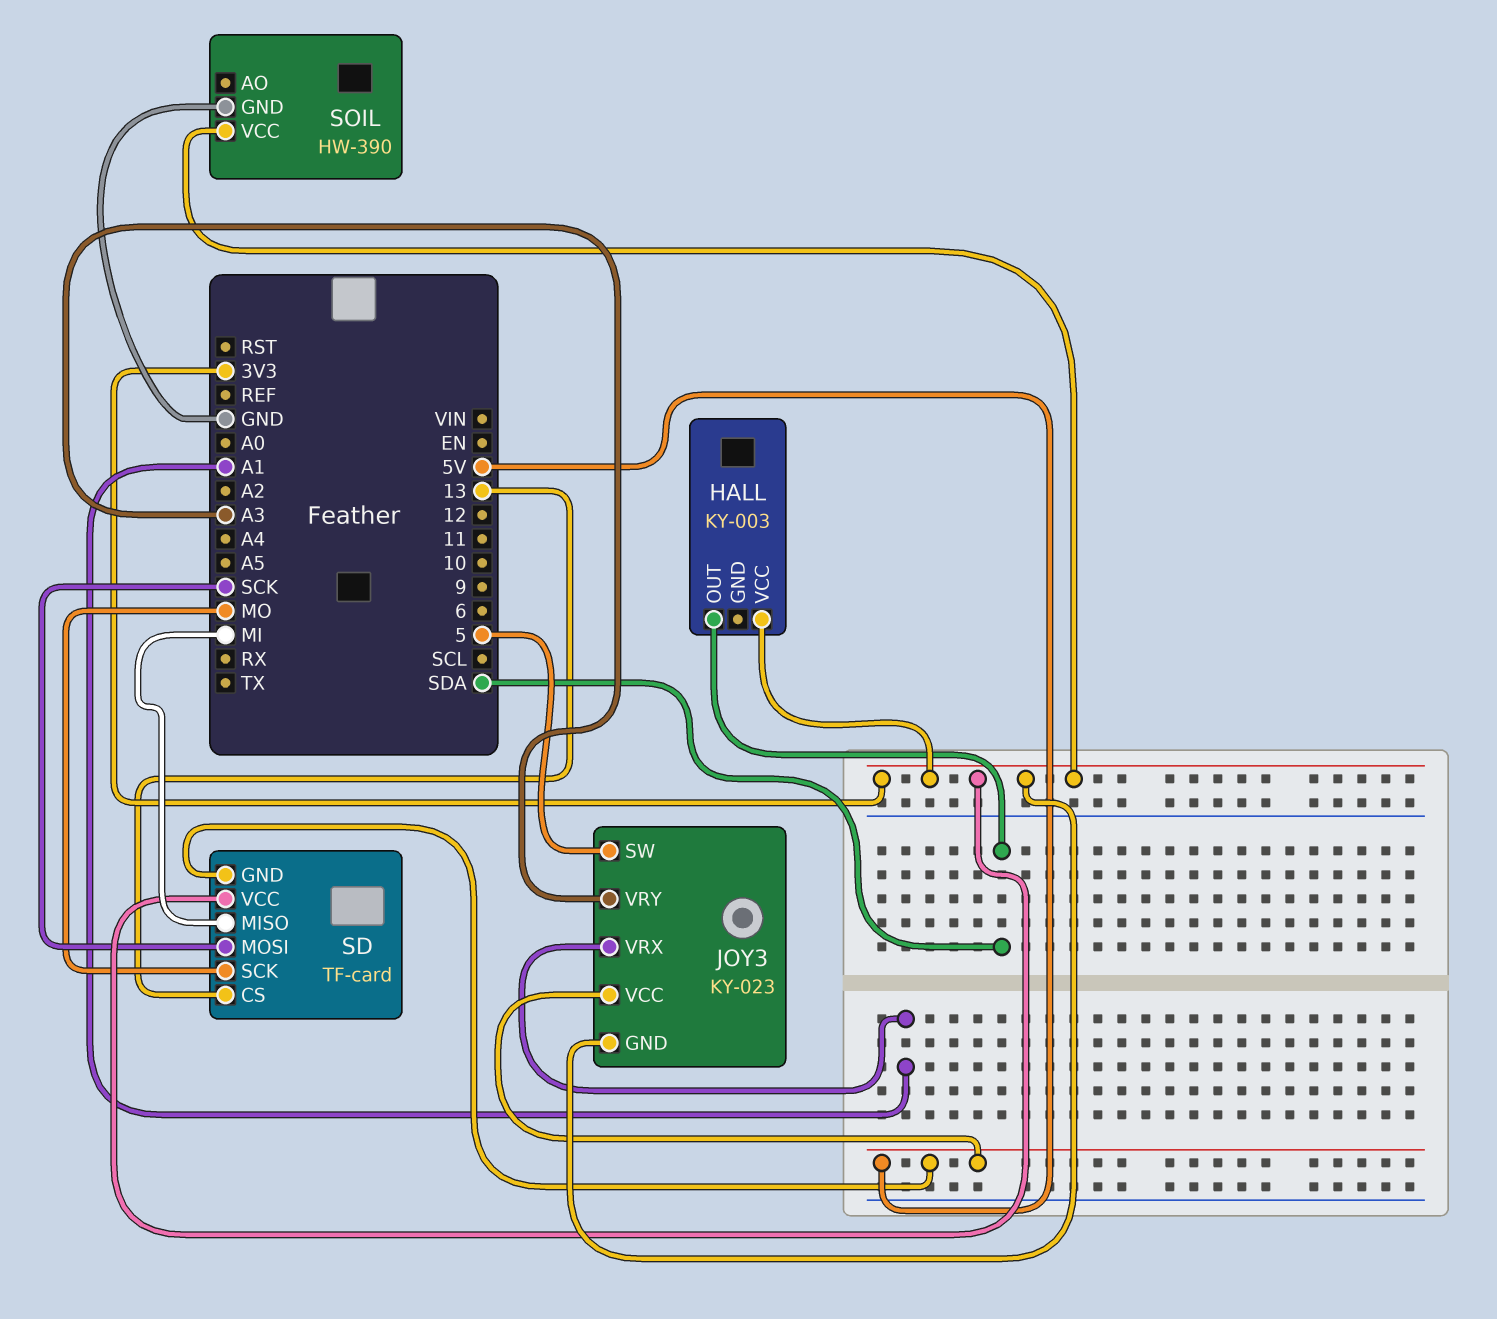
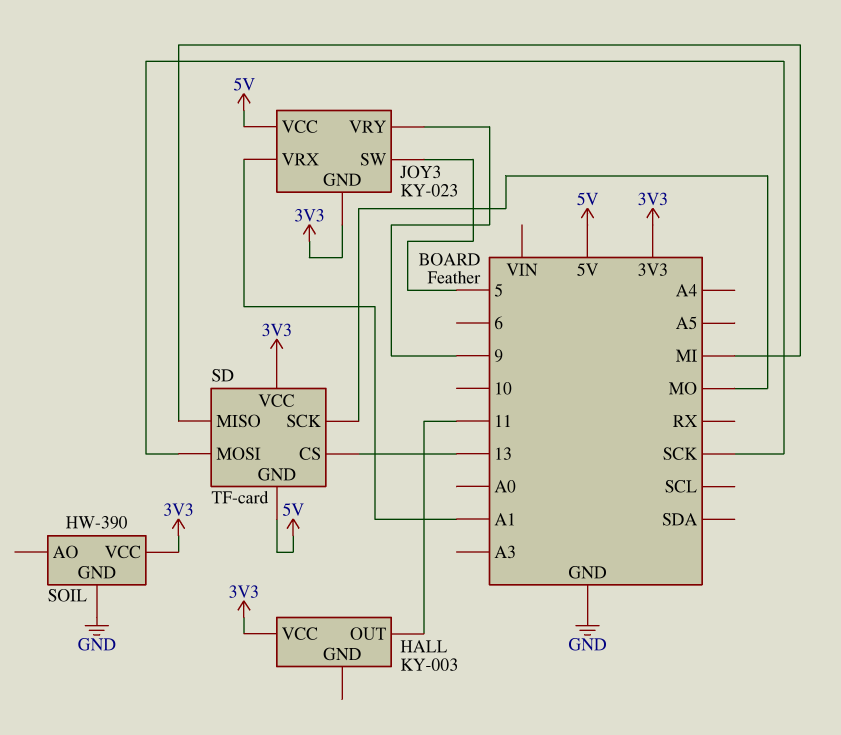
HALL pin OUT: SDA -> 11
JOY3 pin VRY: A3 -> 9

